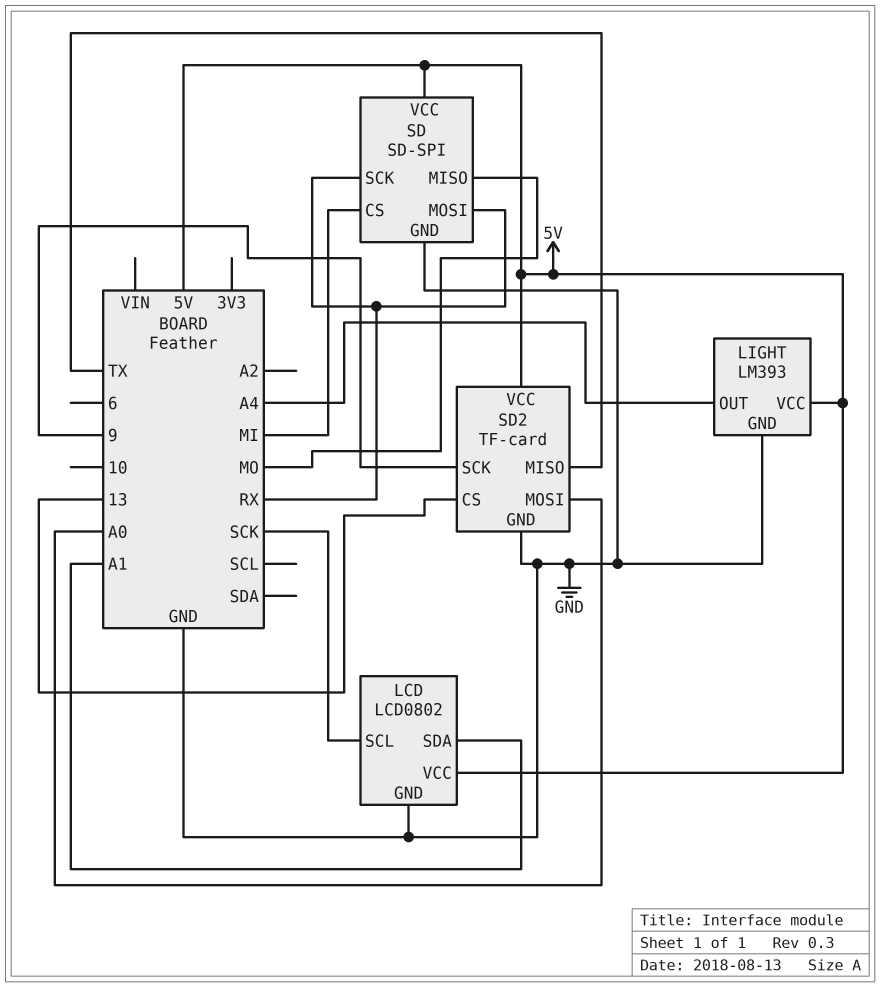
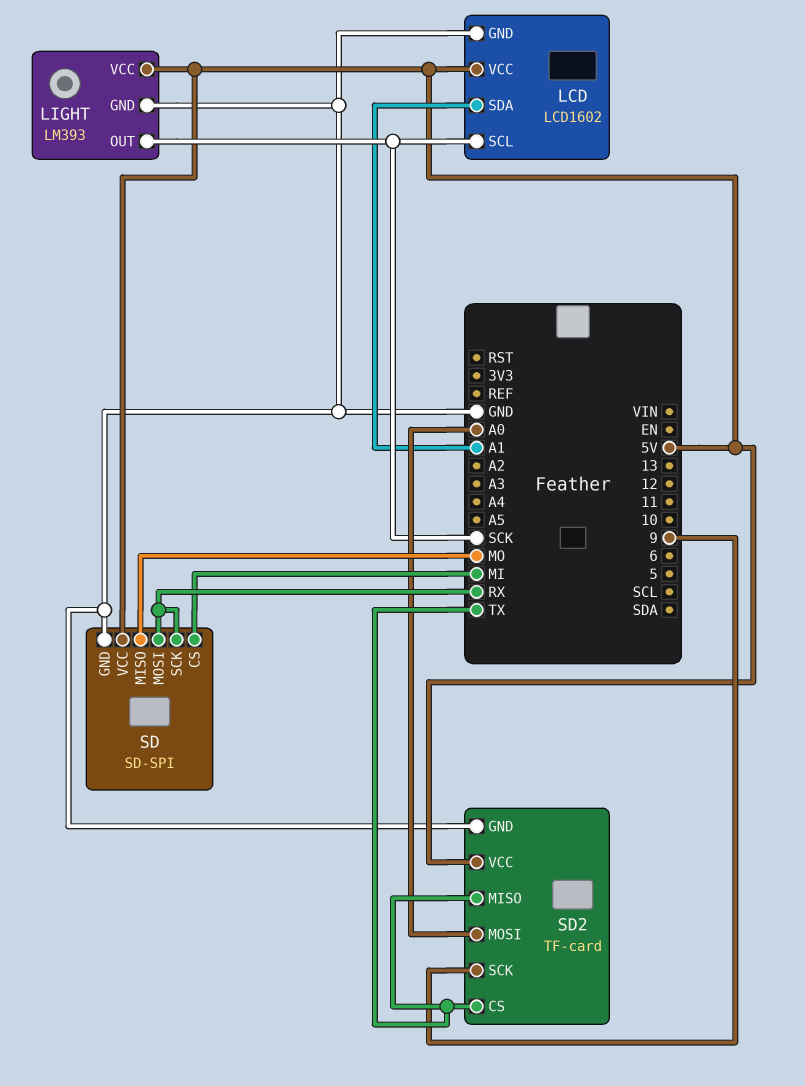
LCD: LCD0802 -> LCD1602
LIGHT pin OUT: A4 -> SCK
SD2 pin CS: 13 -> TX

